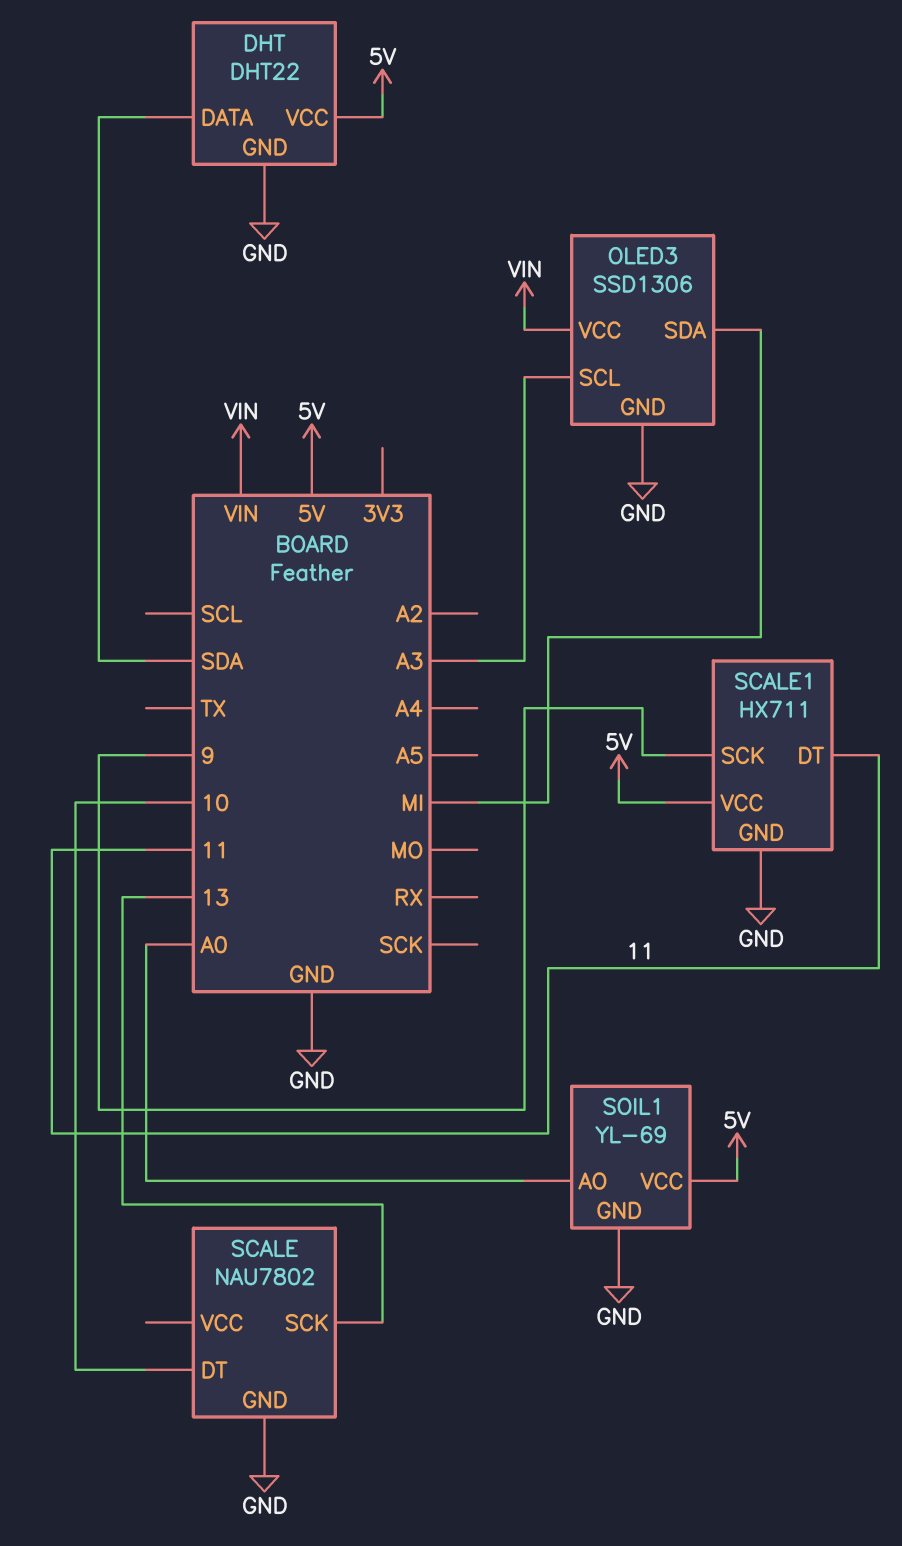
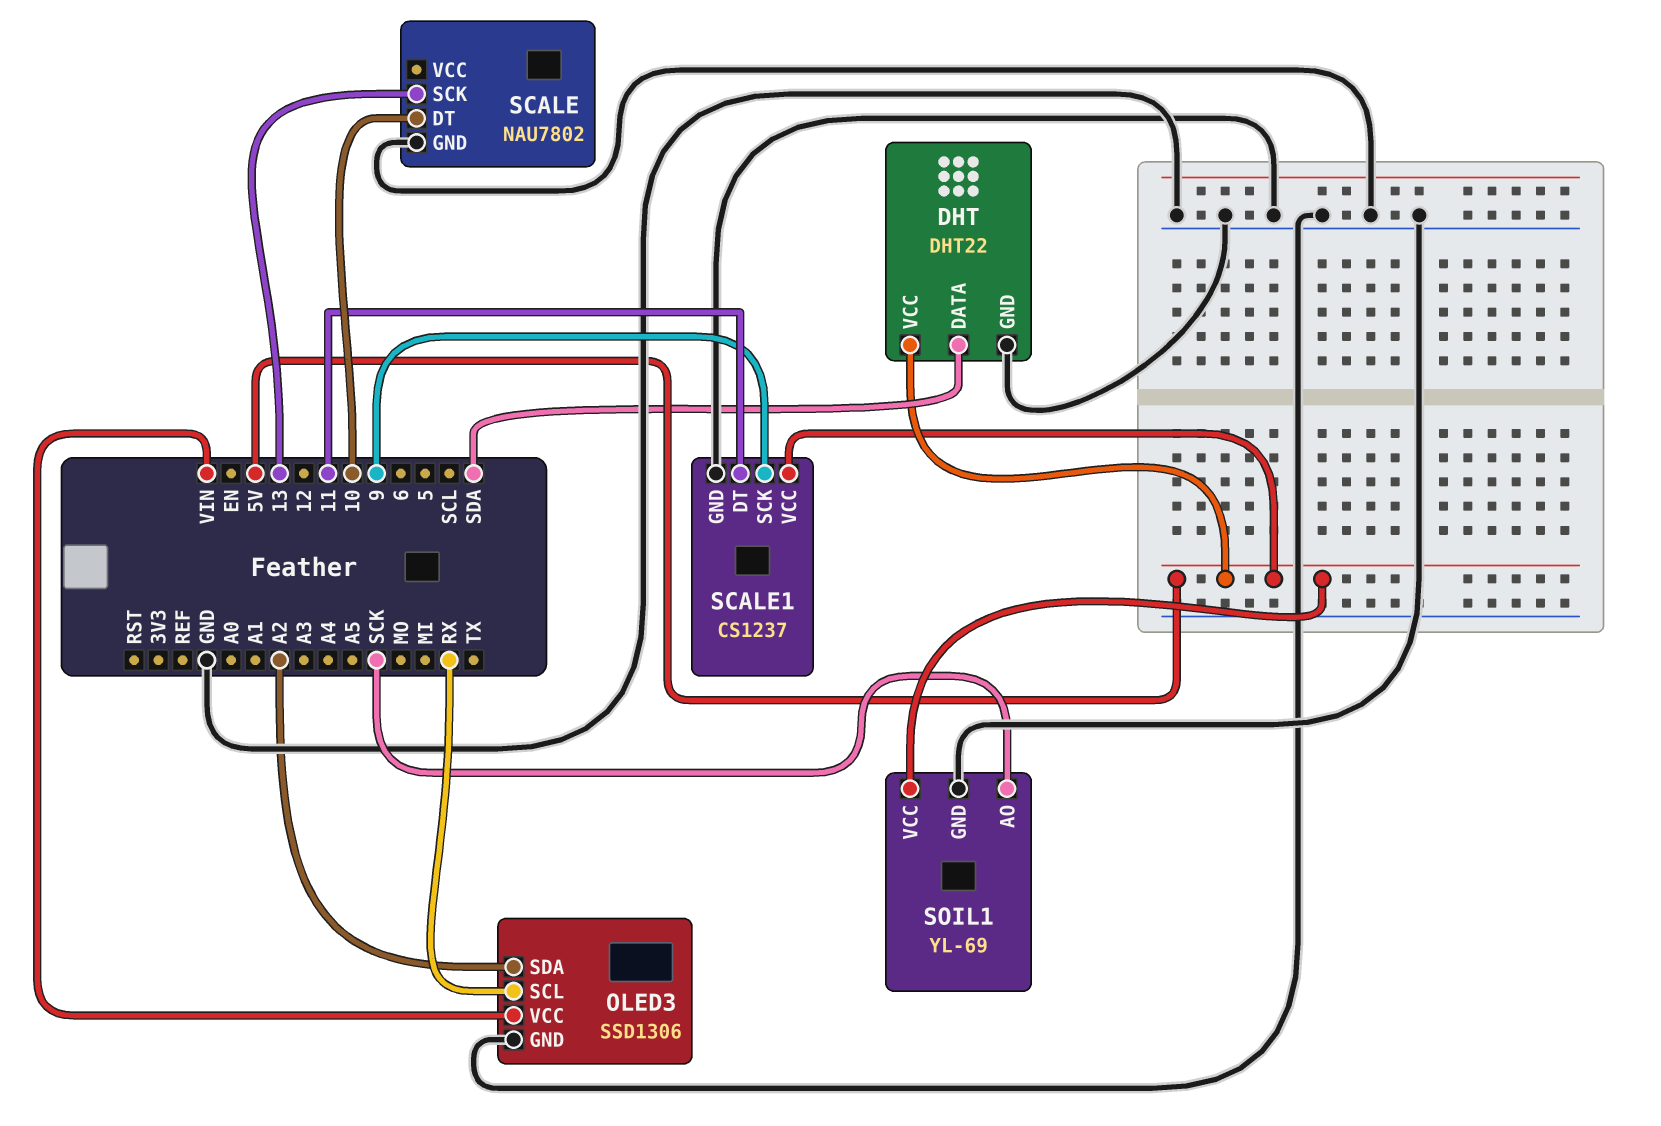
OLED3 pin SCL: A3 -> RX
OLED3 pin SDA: MI -> A2
SCALE1: HX711 -> CS1237
SOIL1 pin AO: A0 -> SCK

